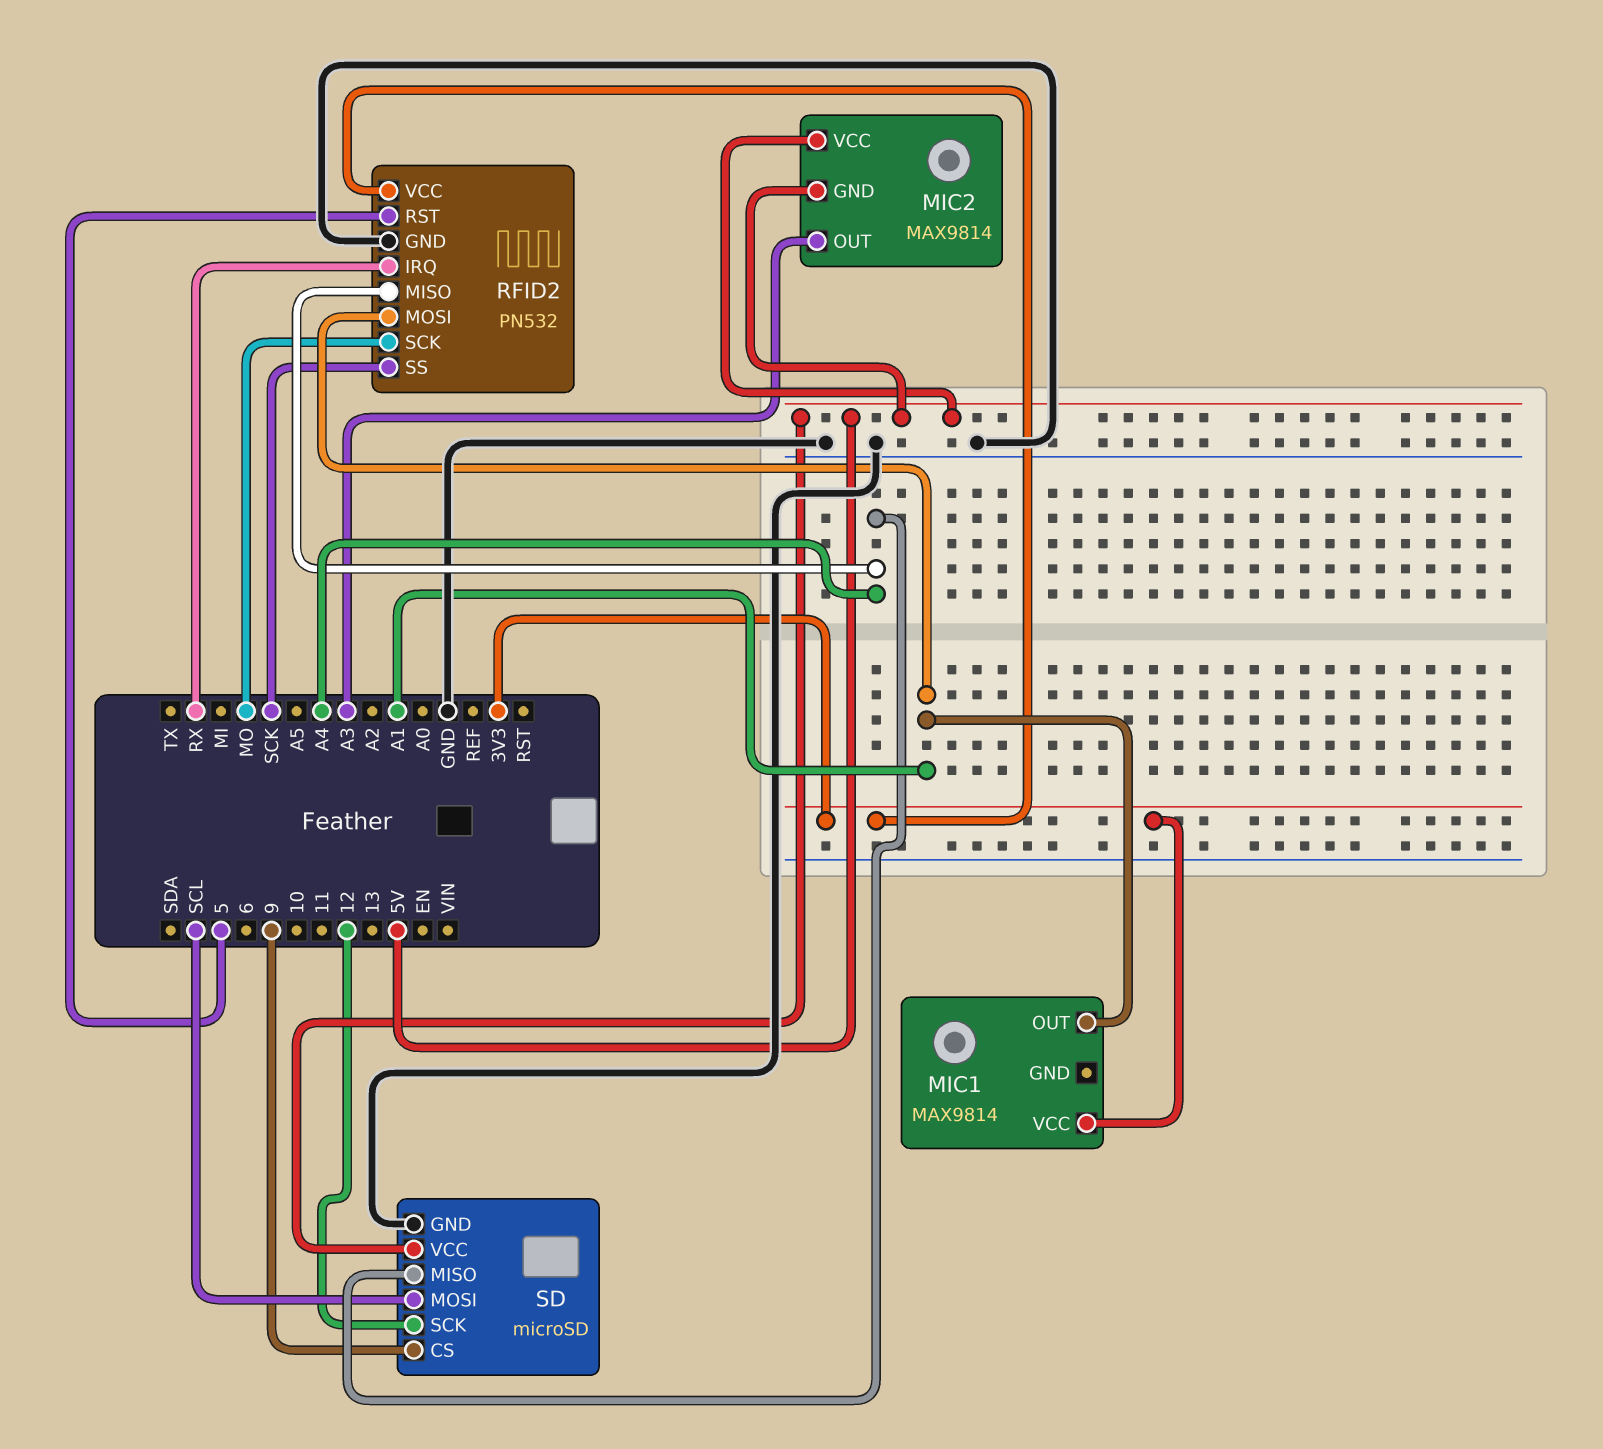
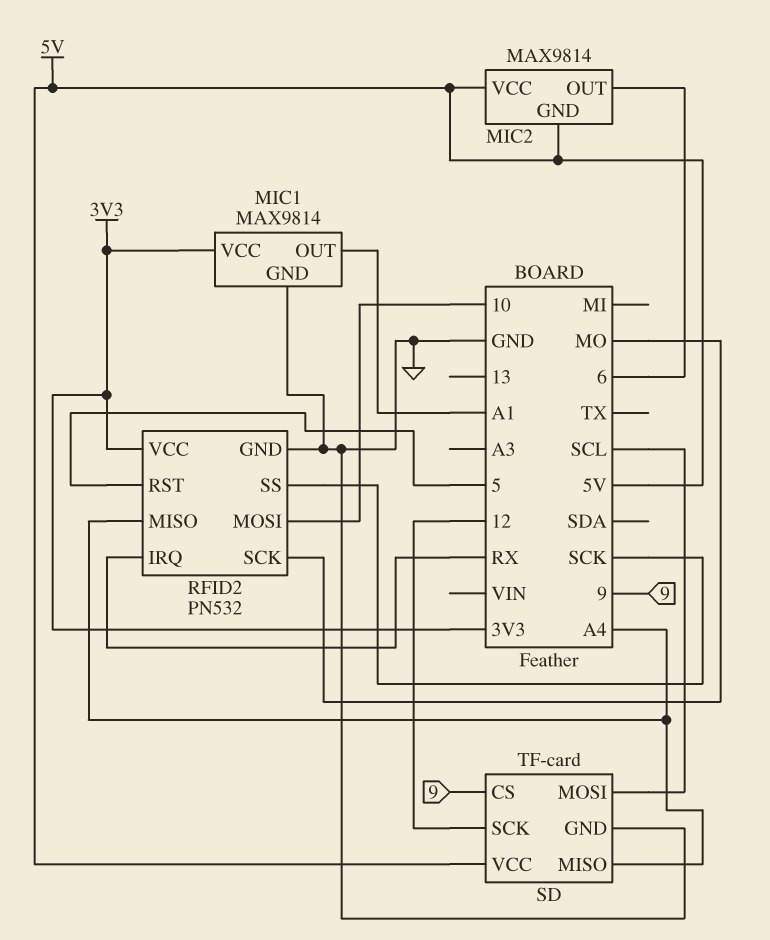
MIC1 pin GND: none -> GND
MIC2 pin OUT: A3 -> 6
RFID2 pin MOSI: A1 -> 10
SD: microSD -> TF-card

